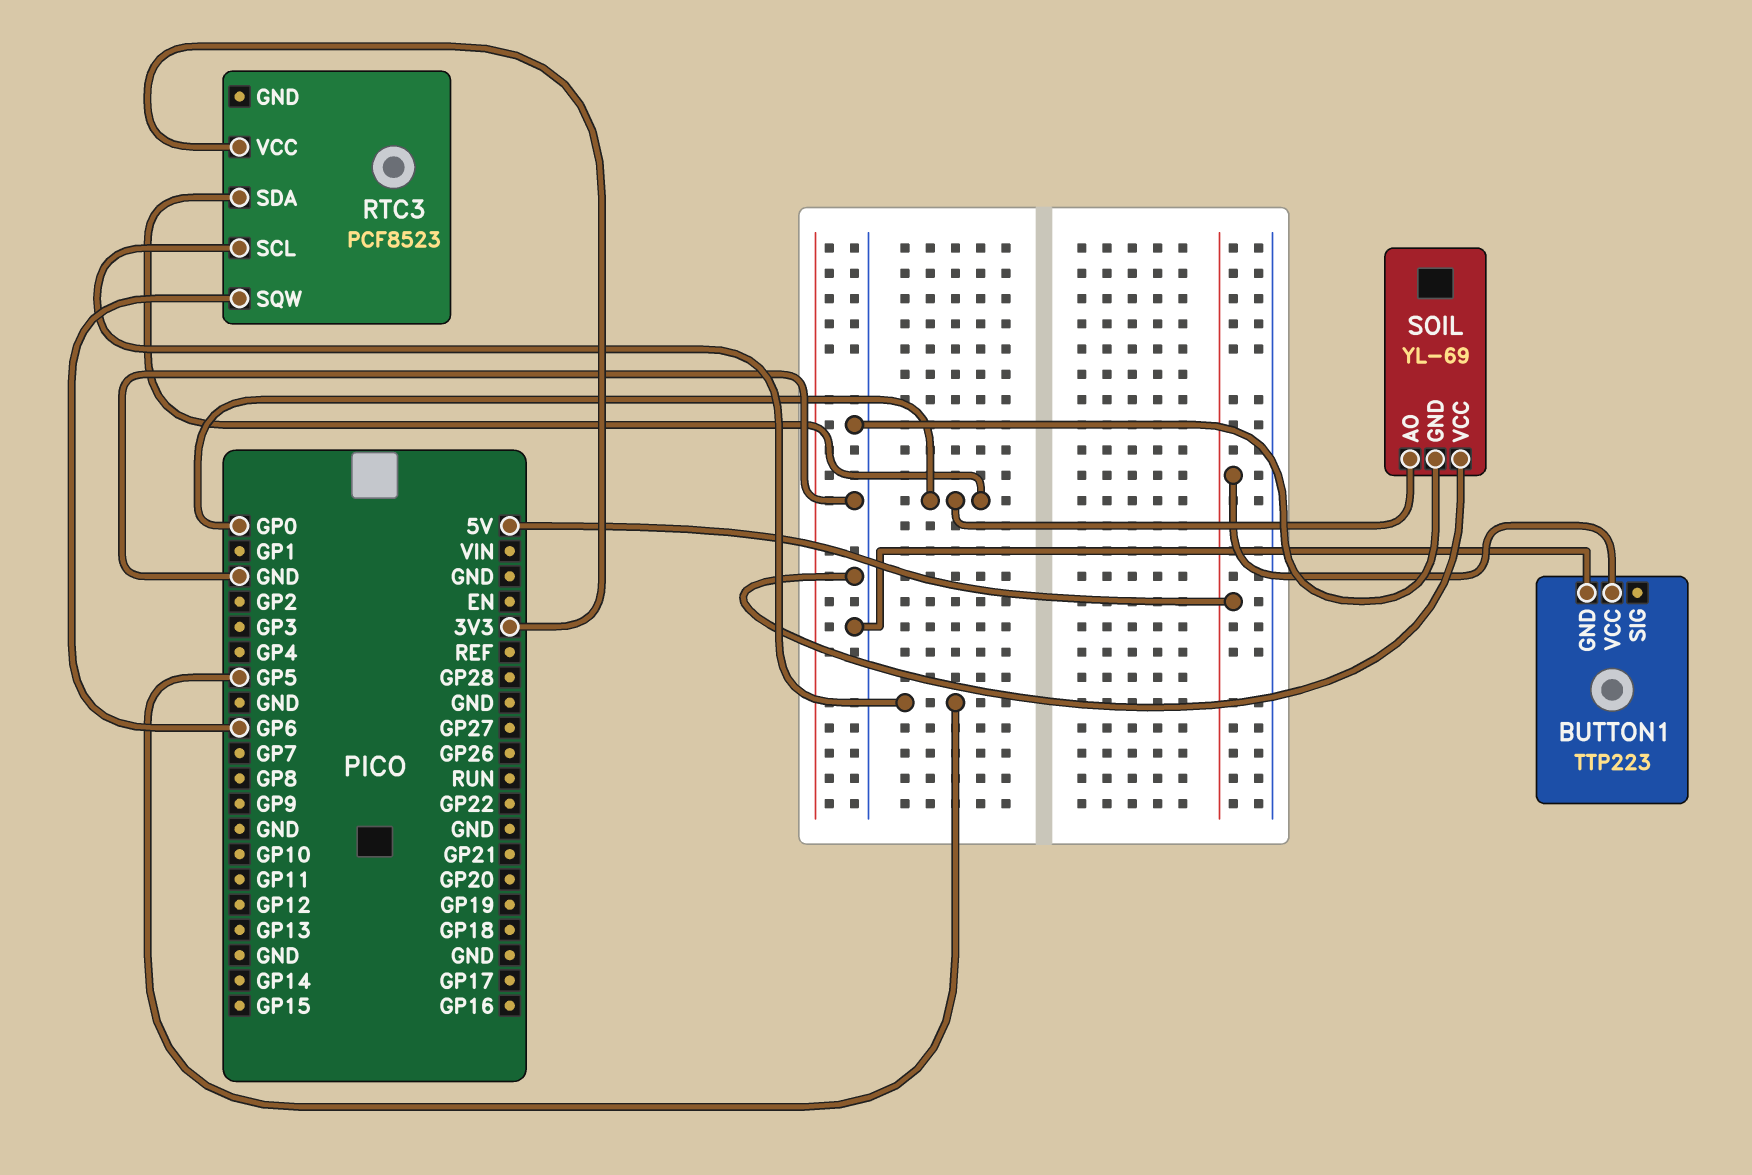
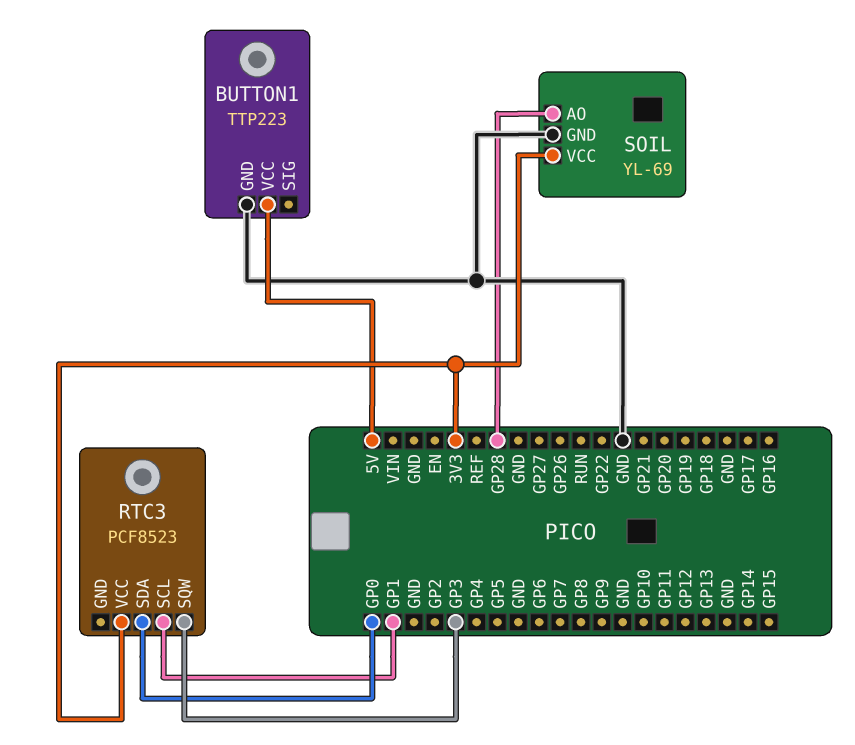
RTC3 pin SCL: GP5 -> GP1
RTC3 pin SQW: GP6 -> GP3
SOIL pin AO: GP0 -> GP28
SOIL pin VCC: GND -> 3V3

